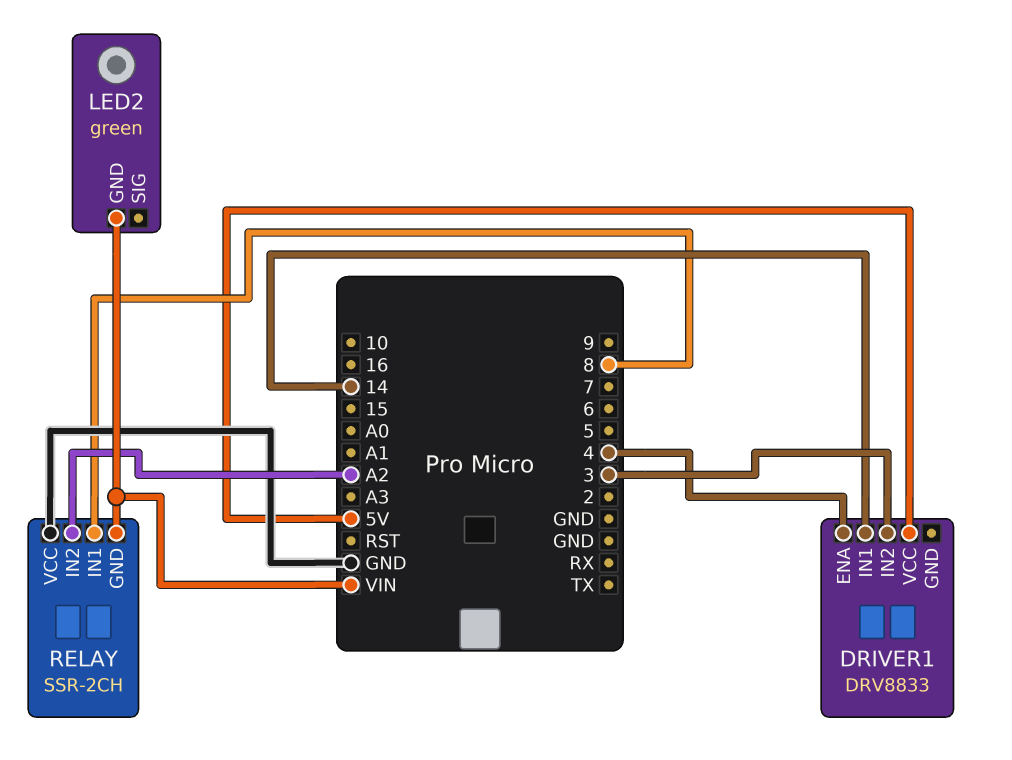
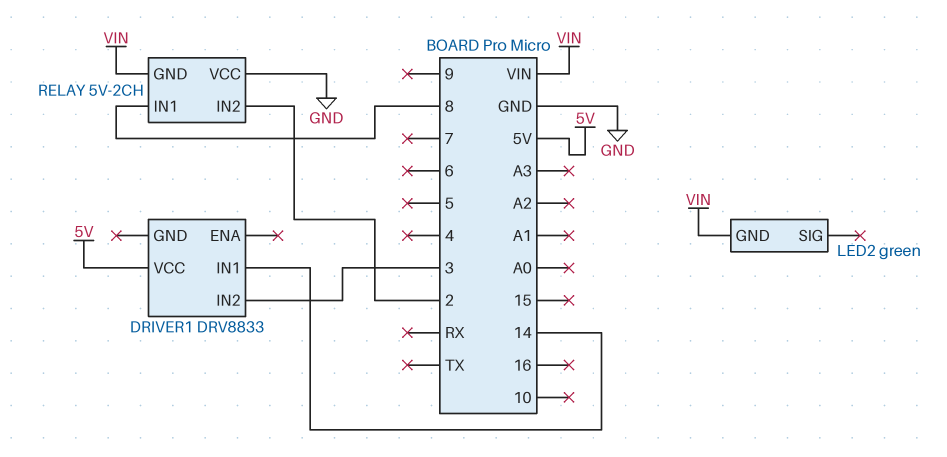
DRIVER1 pin ENA: 4 -> none
RELAY: SSR-2CH -> 5V-2CH
RELAY pin IN2: A2 -> 2

